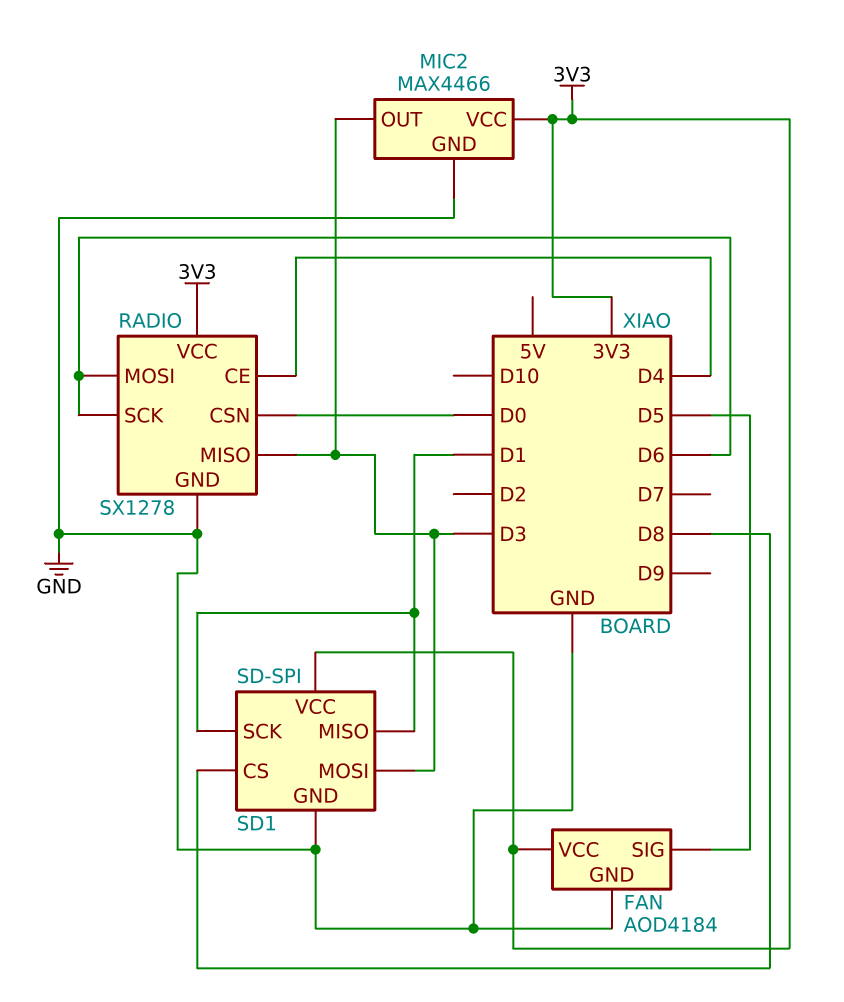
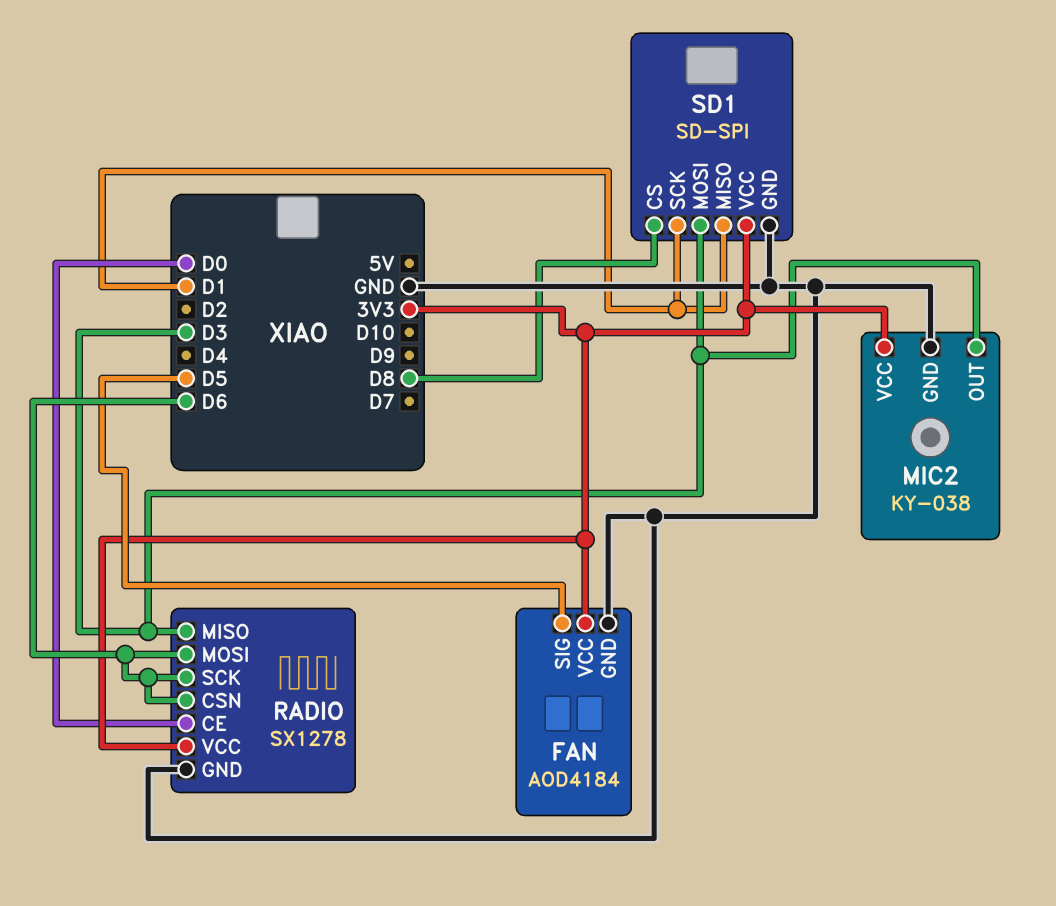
MIC2: MAX4466 -> KY-038
RADIO pin CE: D4 -> D0
RADIO pin CSN: D0 -> D6

